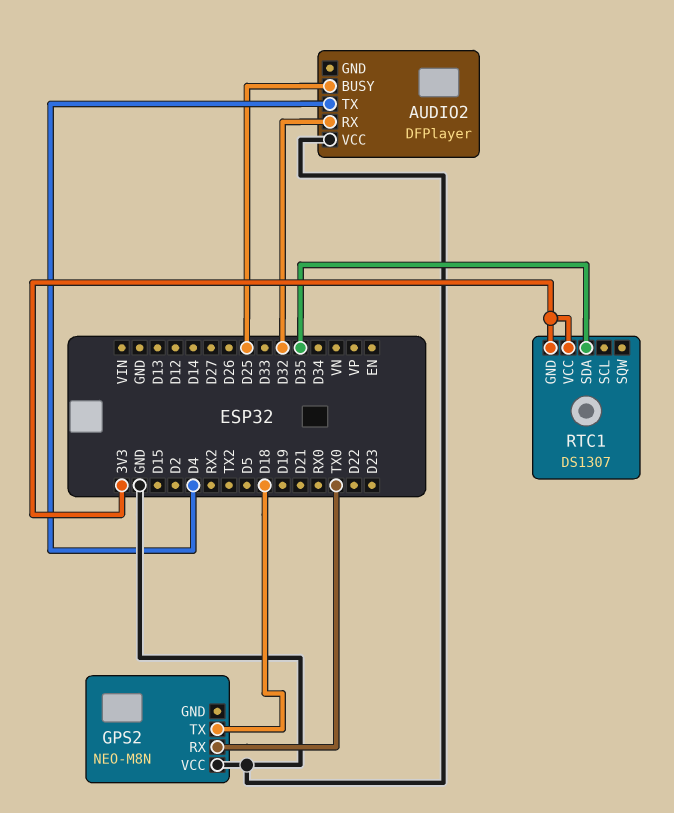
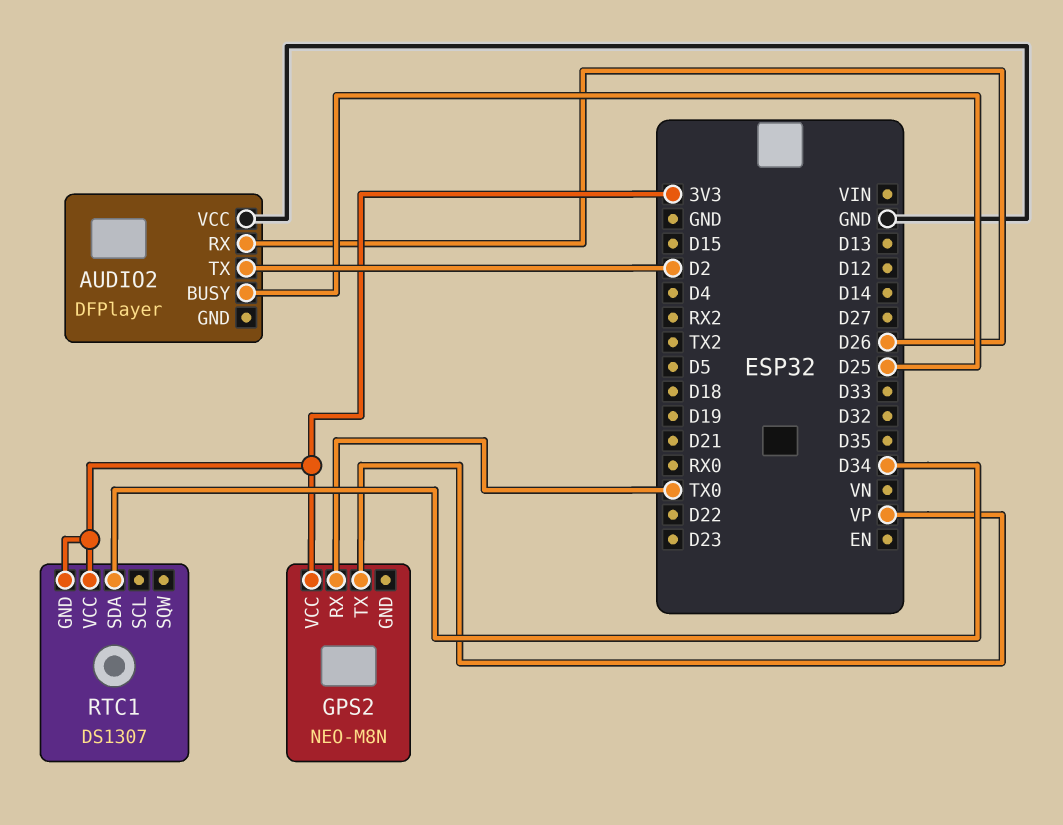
AUDIO2 pin RX: D32 -> D26
AUDIO2 pin TX: D4 -> D2
GPS2 pin TX: D18 -> VP
GPS2 pin VCC: GND -> 3V3
RTC1 pin SDA: D35 -> D34

